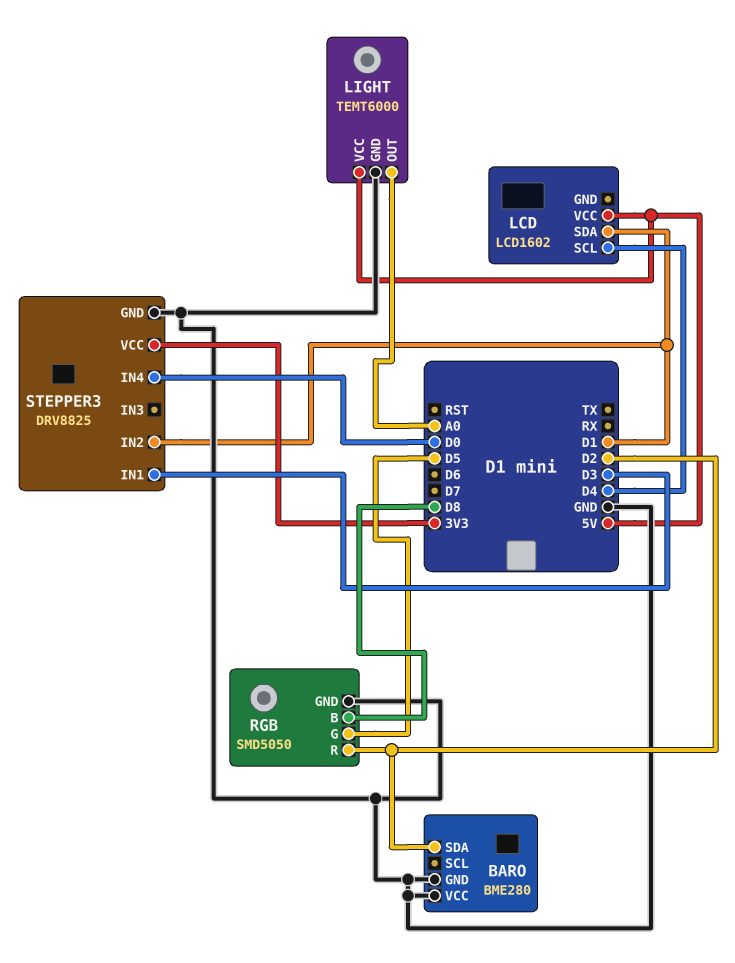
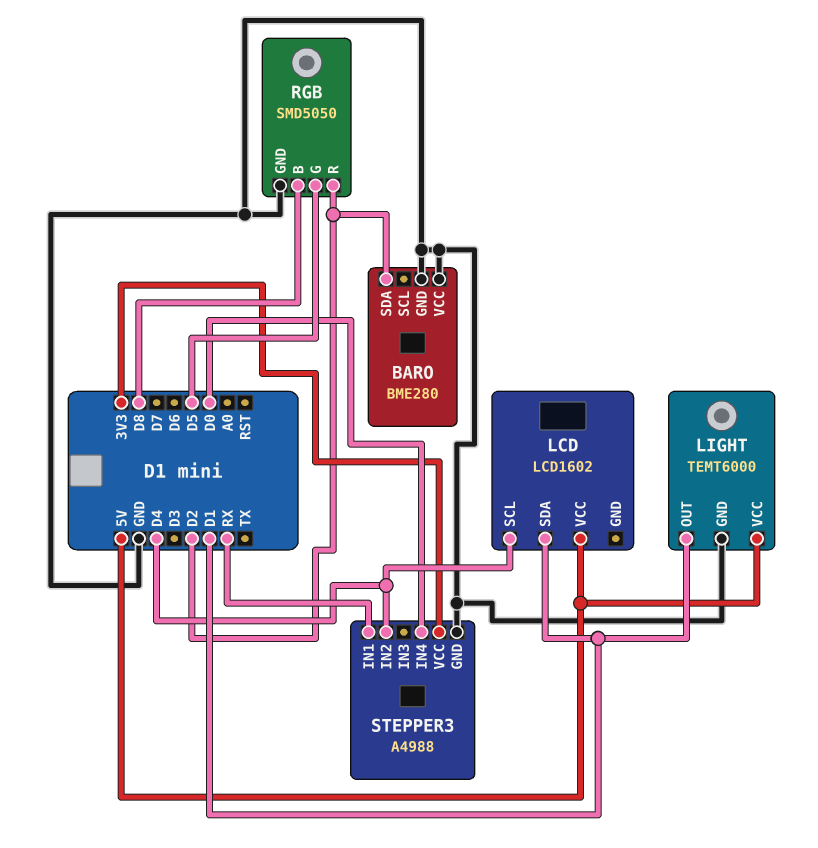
LIGHT pin OUT: A0 -> D1
STEPPER3: DRV8825 -> A4988
STEPPER3 pin IN1: D3 -> RX
STEPPER3 pin IN2: D1 -> D4

